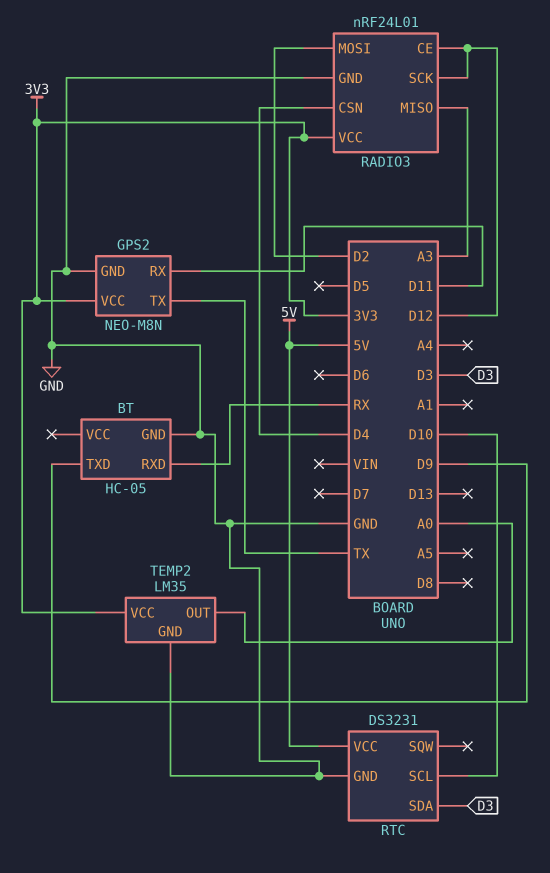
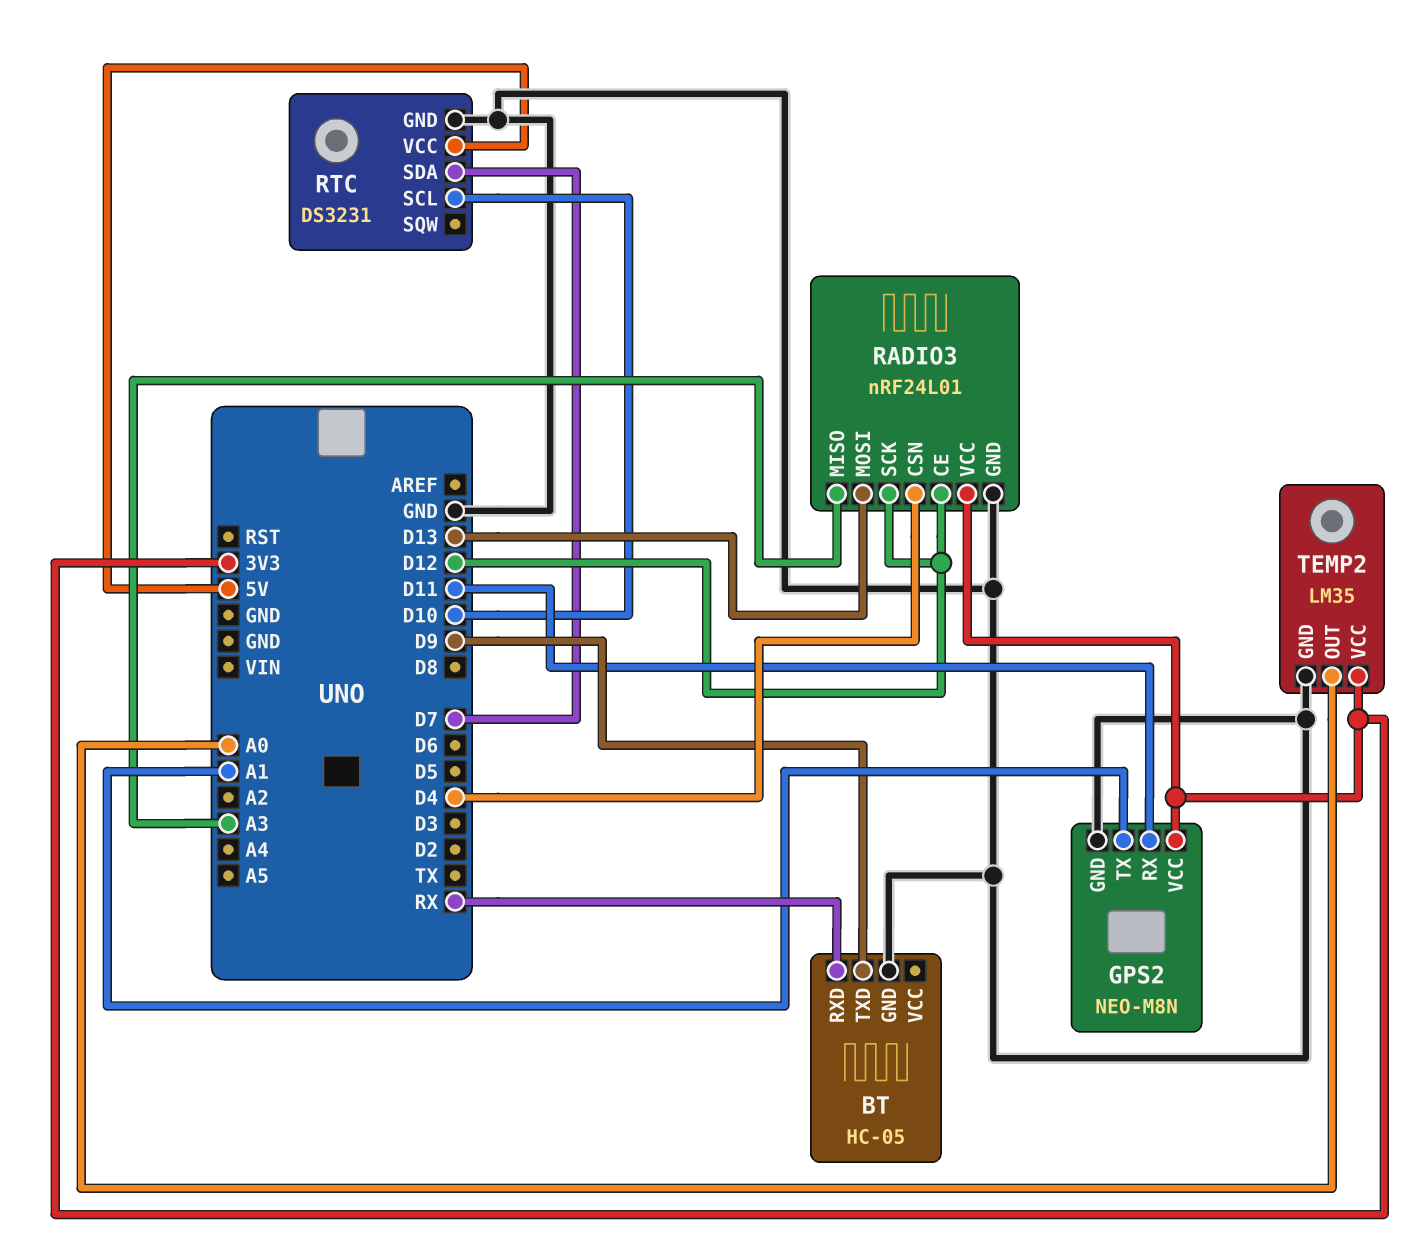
GPS2 pin TX: TX -> A1
RADIO3 pin MOSI: D2 -> D13
RTC pin SDA: D3 -> D7

